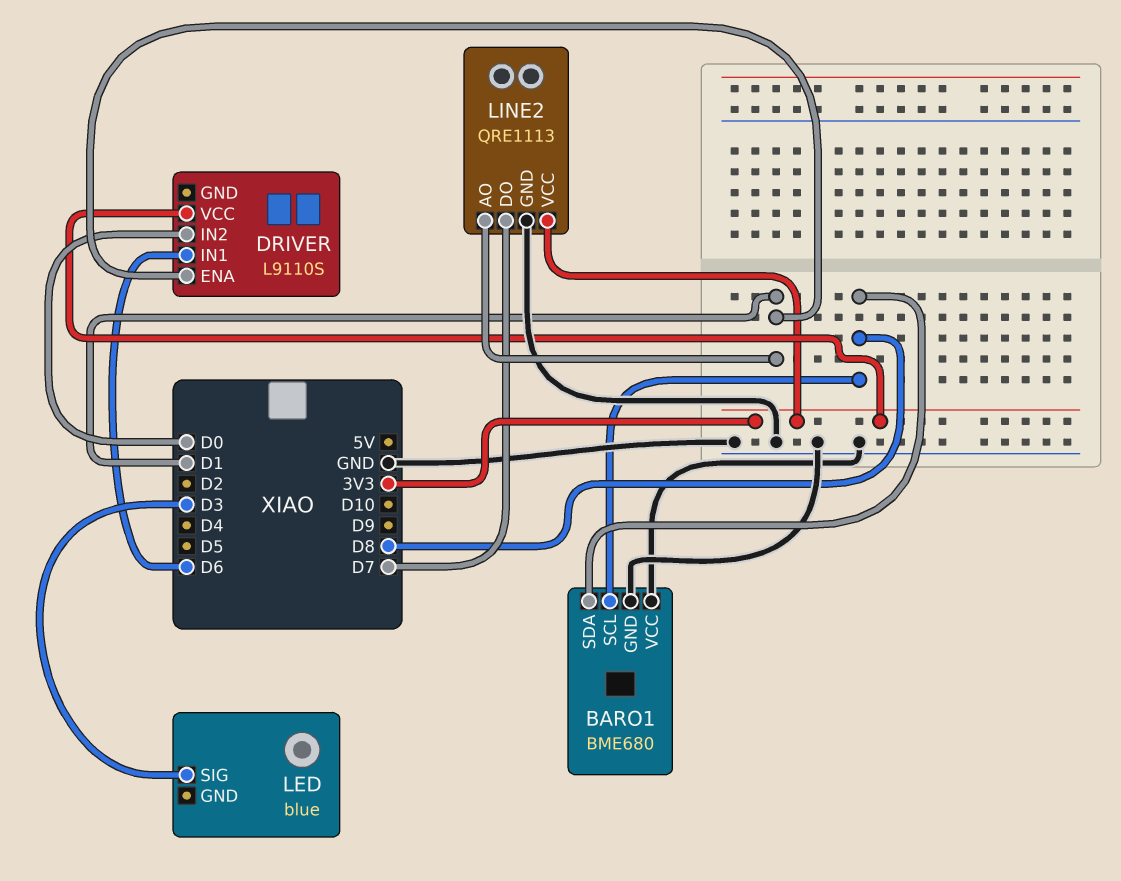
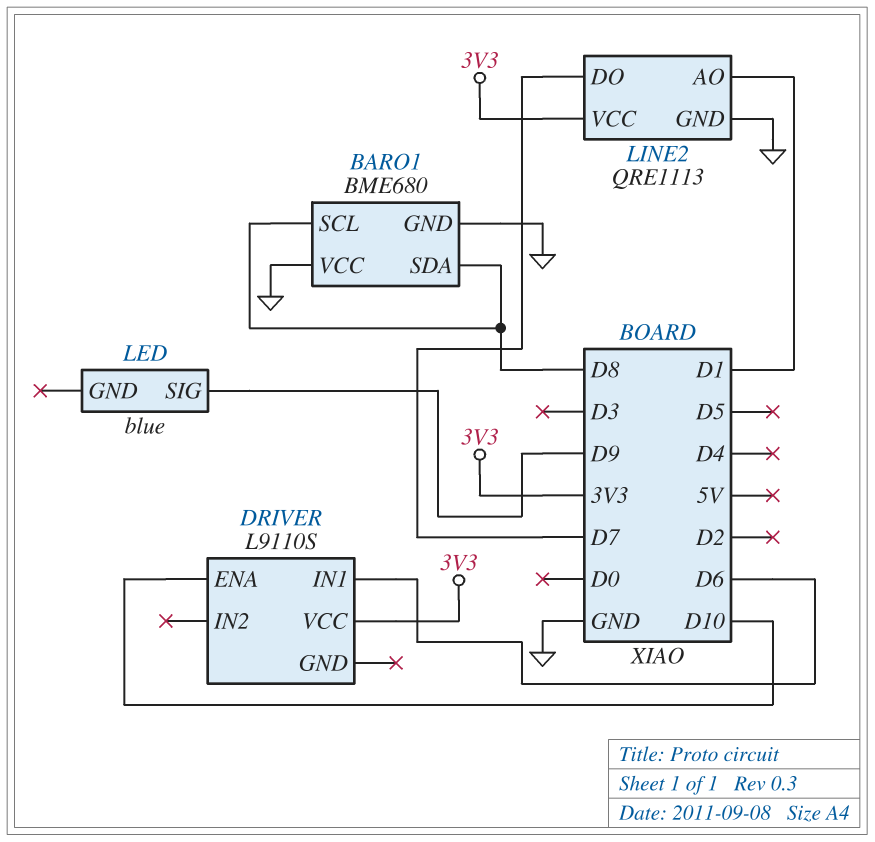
DRIVER pin ENA: D1 -> D10
DRIVER pin IN2: D0 -> none
LED pin SIG: D3 -> D9

